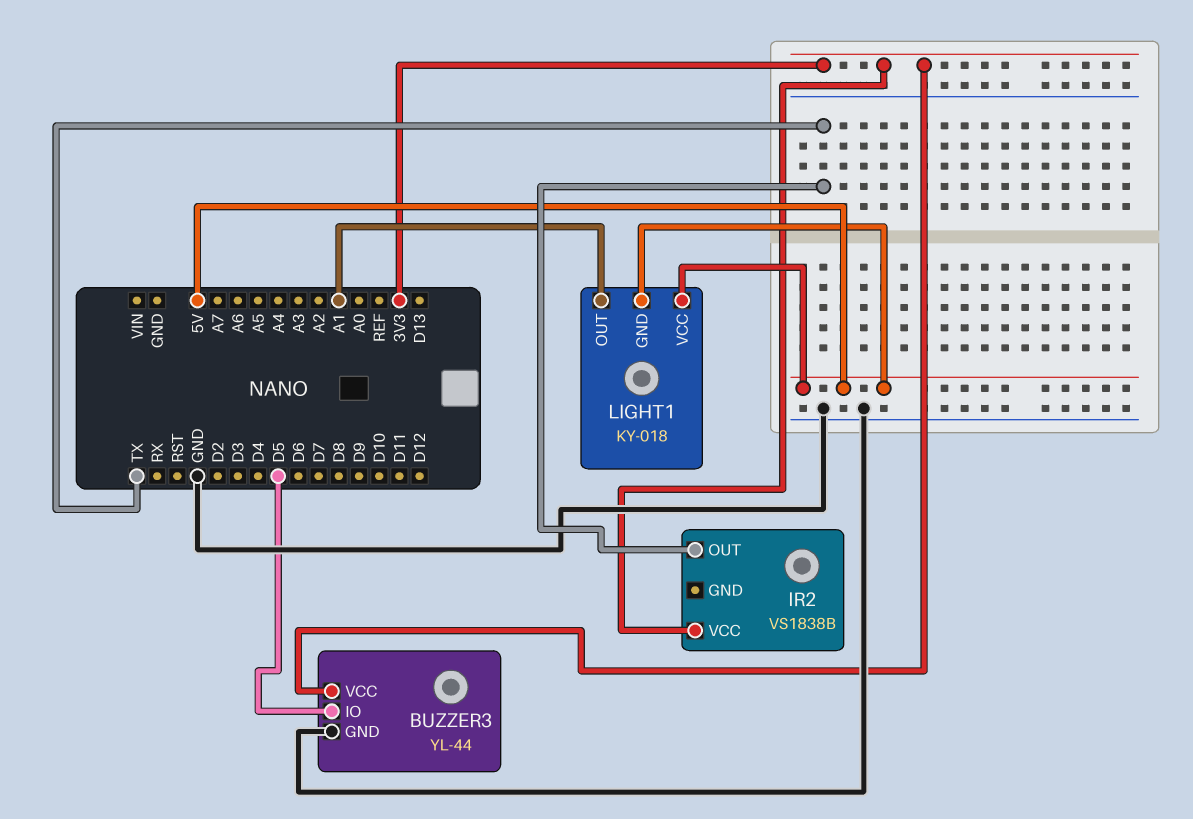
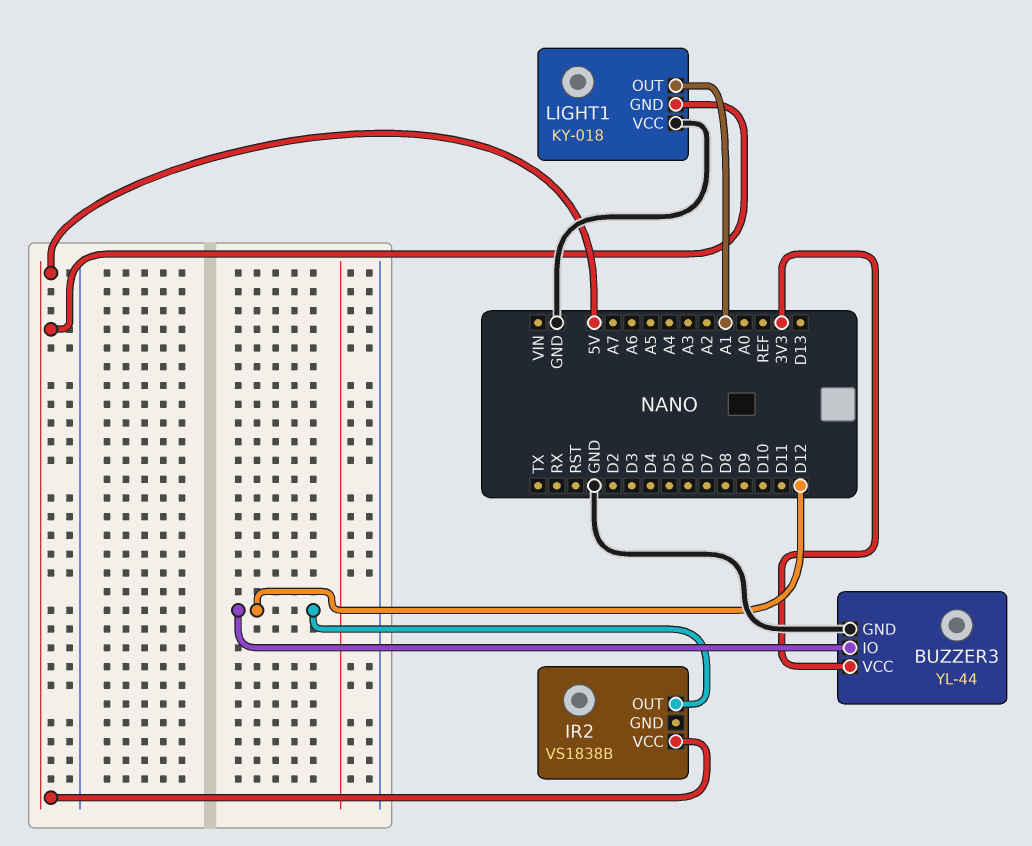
BUZZER3 pin IO: D5 -> D12
IR2 pin OUT: TX -> D12
IR2 pin VCC: 3V3 -> 5V
LIGHT1 pin VCC: 5V -> GND

